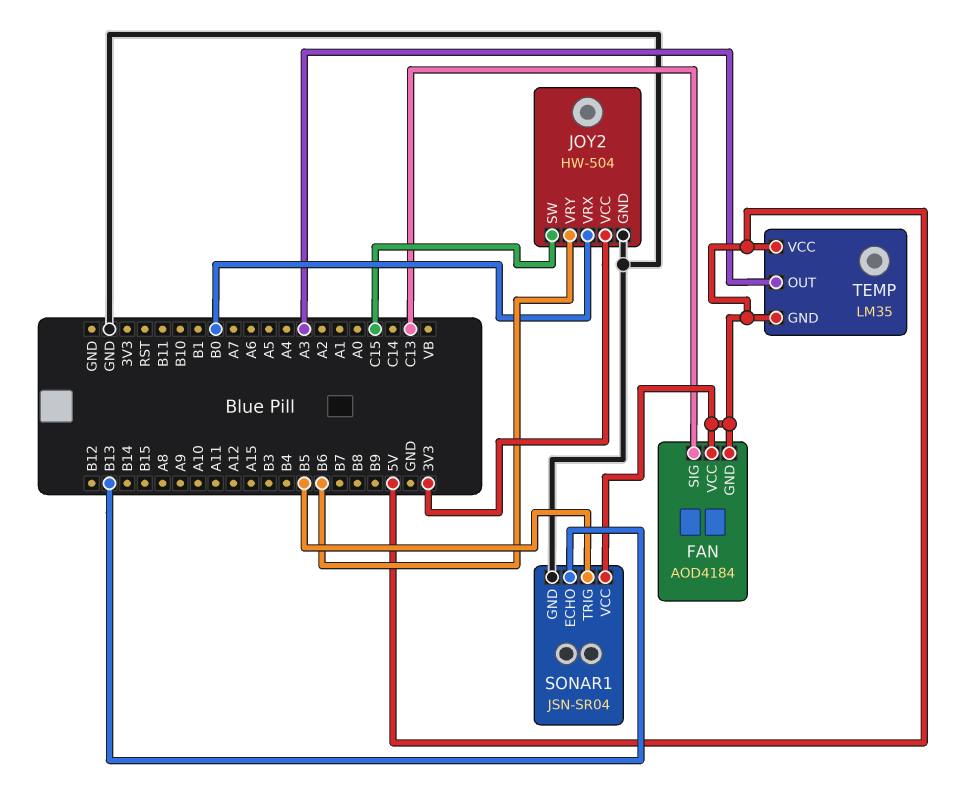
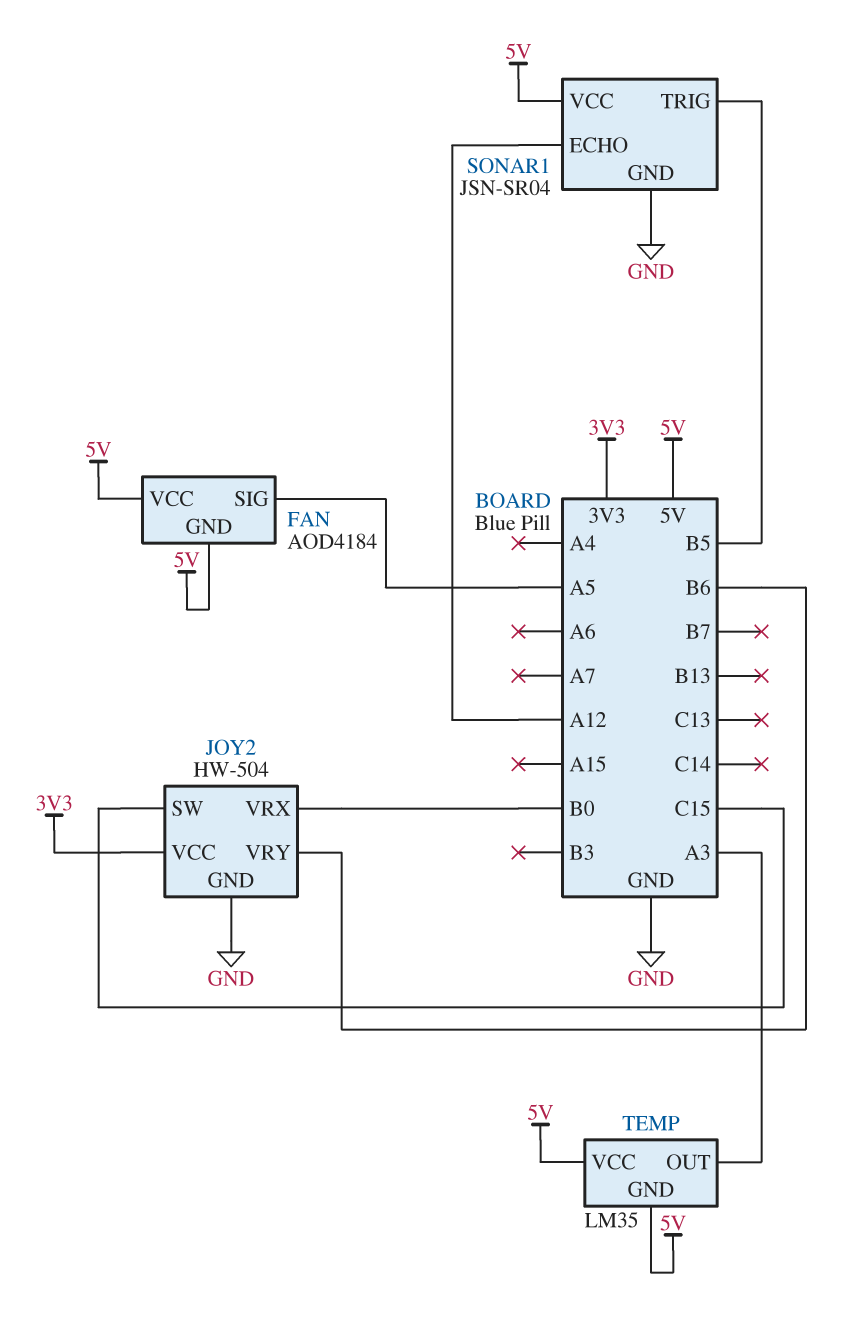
FAN pin SIG: C13 -> A5
SONAR1 pin ECHO: B13 -> A12

